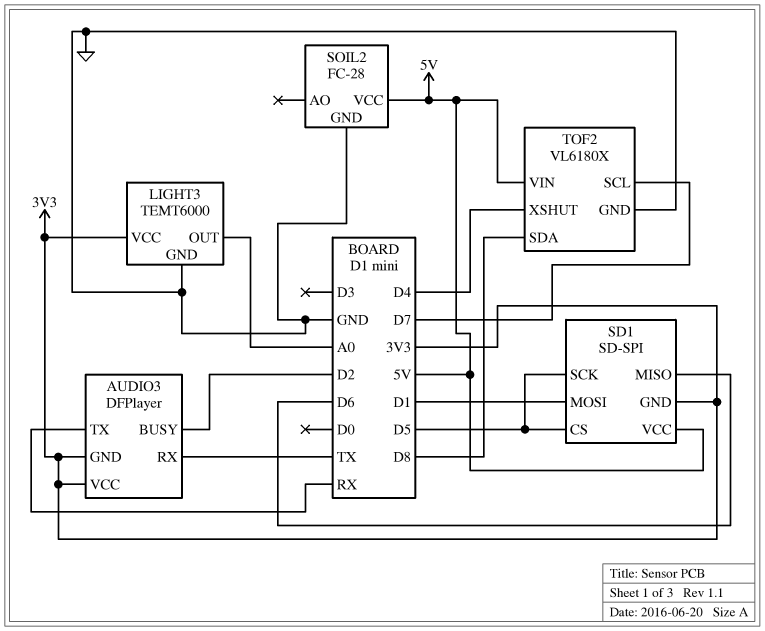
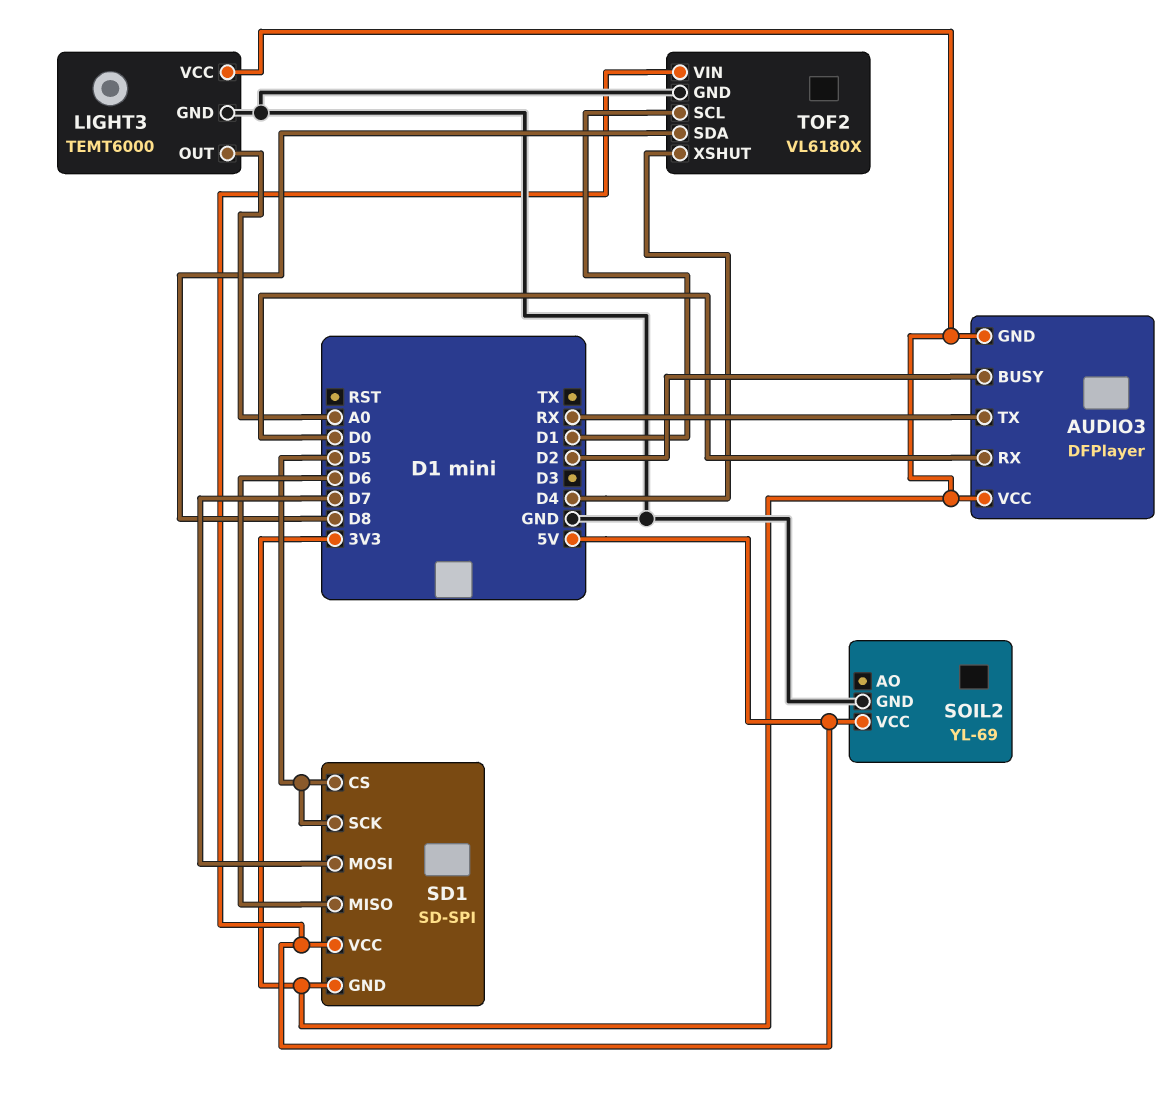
AUDIO3 pin RX: TX -> D0
SD1 pin MOSI: D1 -> D7
SOIL2: FC-28 -> YL-69
TOF2 pin SCL: D7 -> D1

